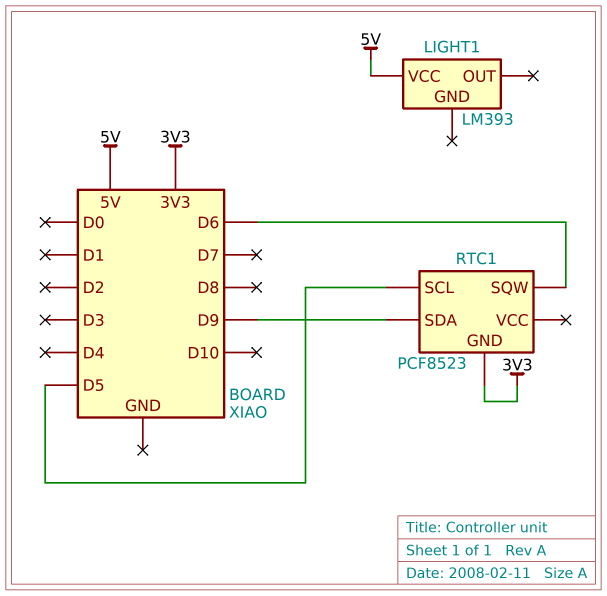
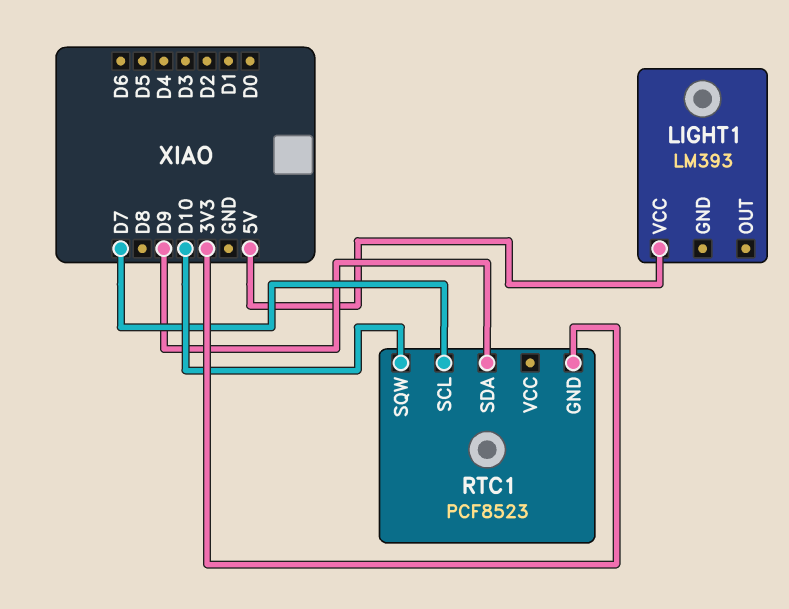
RTC1 pin SCL: D5 -> D7
RTC1 pin SQW: D6 -> D10

